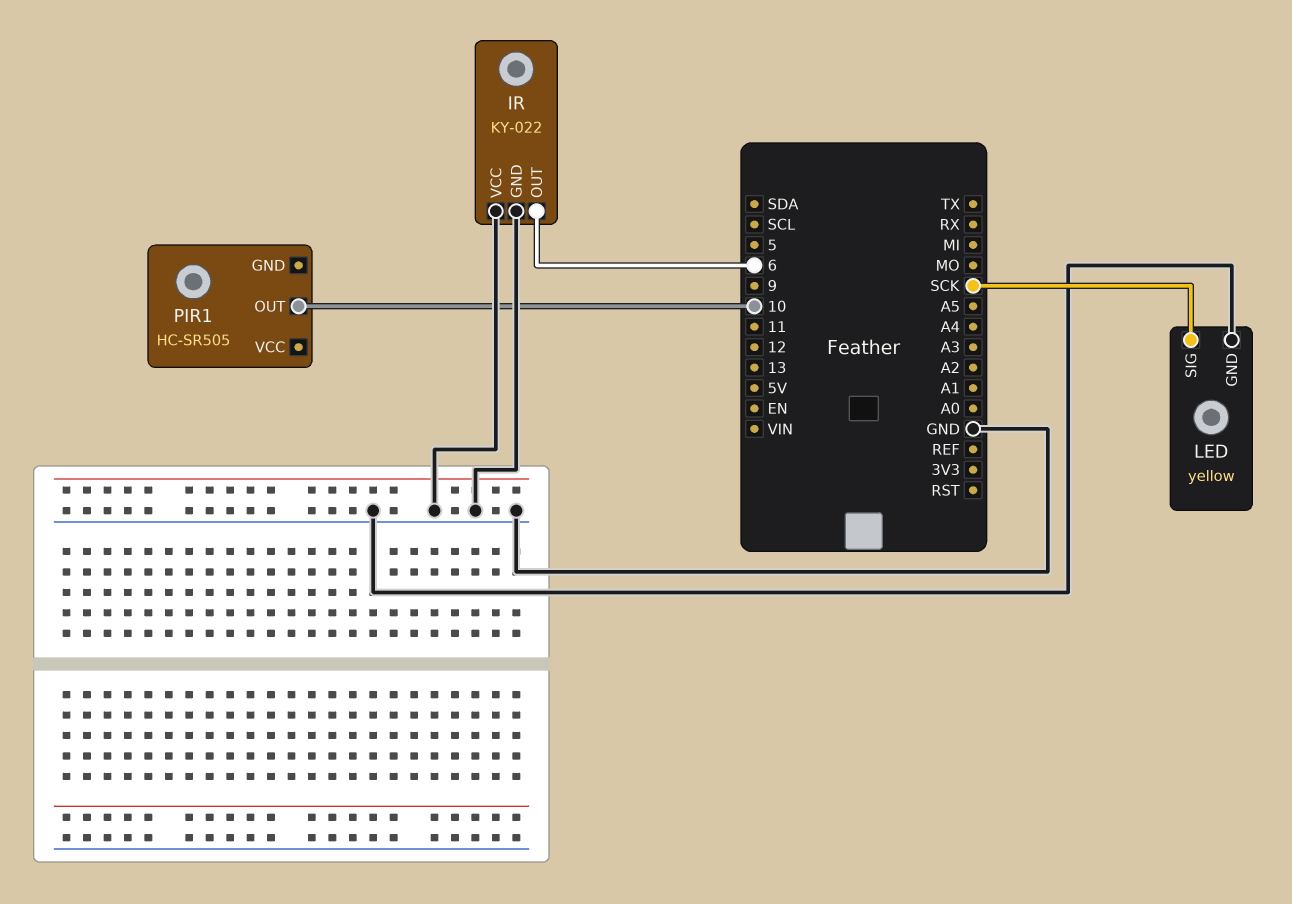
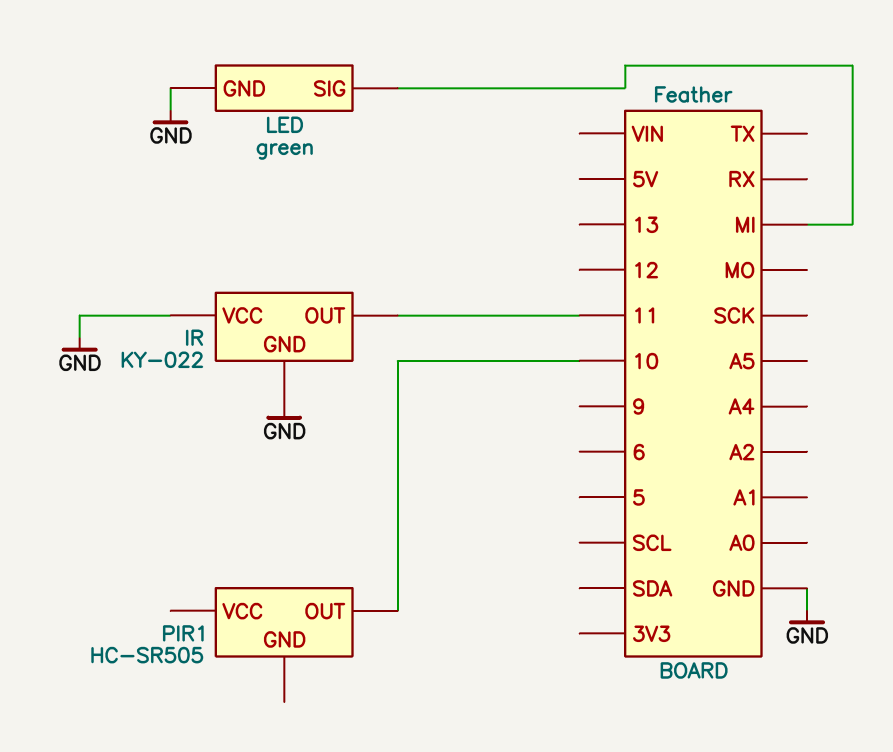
IR pin OUT: 6 -> 11
LED: yellow -> green
LED pin SIG: SCK -> MI

